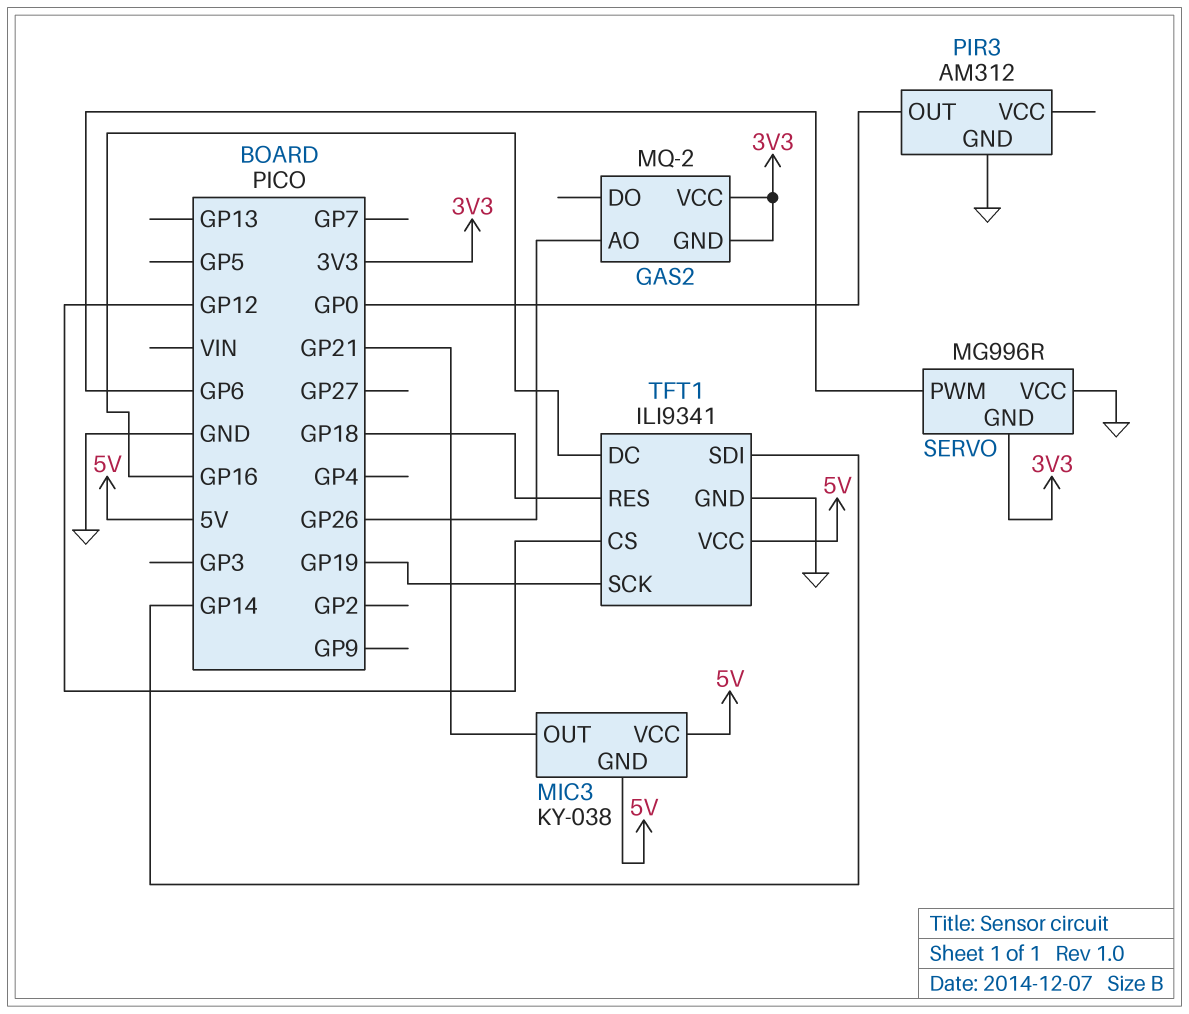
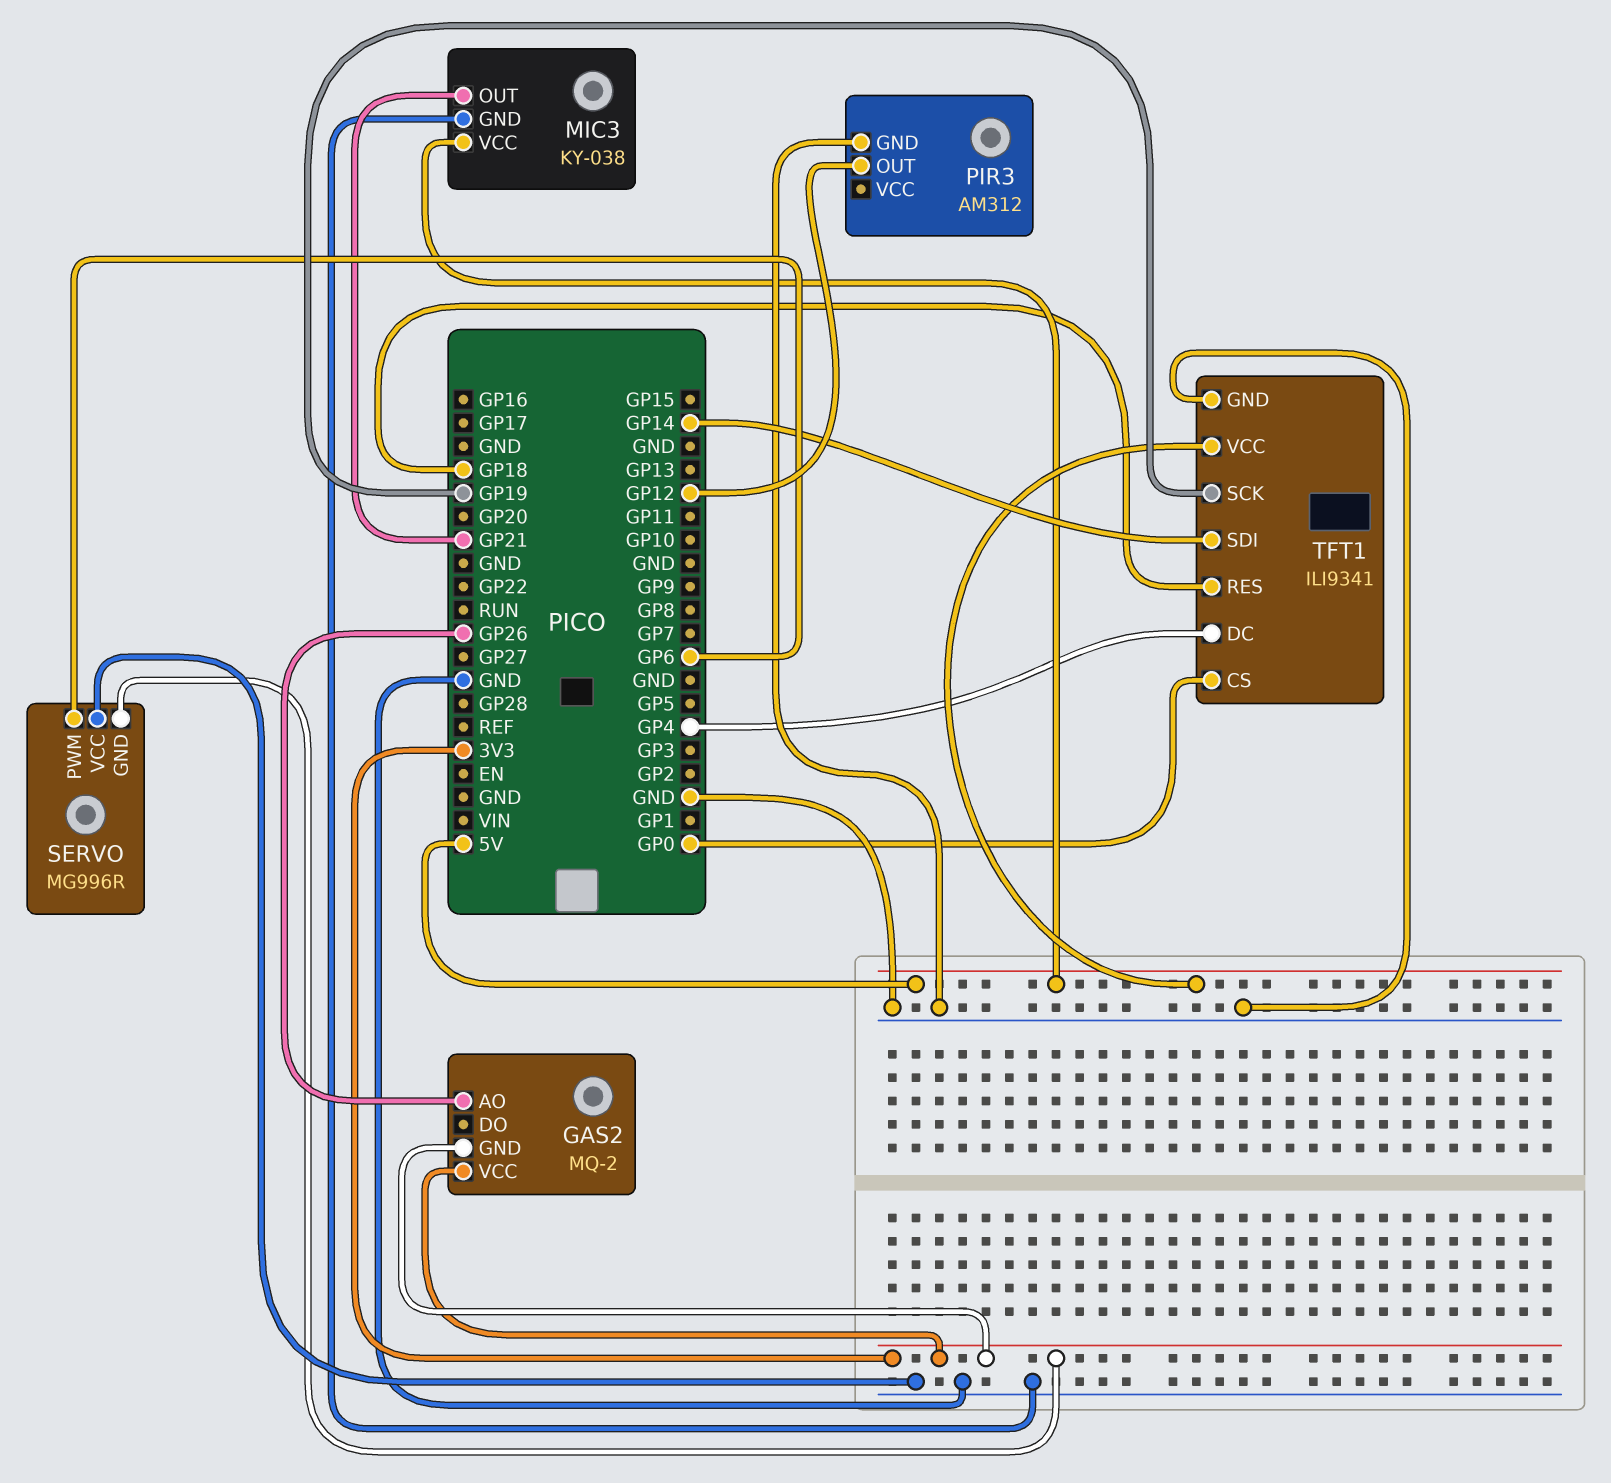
MIC3 pin GND: 5V -> GND
PIR3 pin OUT: GP0 -> GP12
TFT1 pin CS: GP12 -> GP0
TFT1 pin DC: GP16 -> GP4

